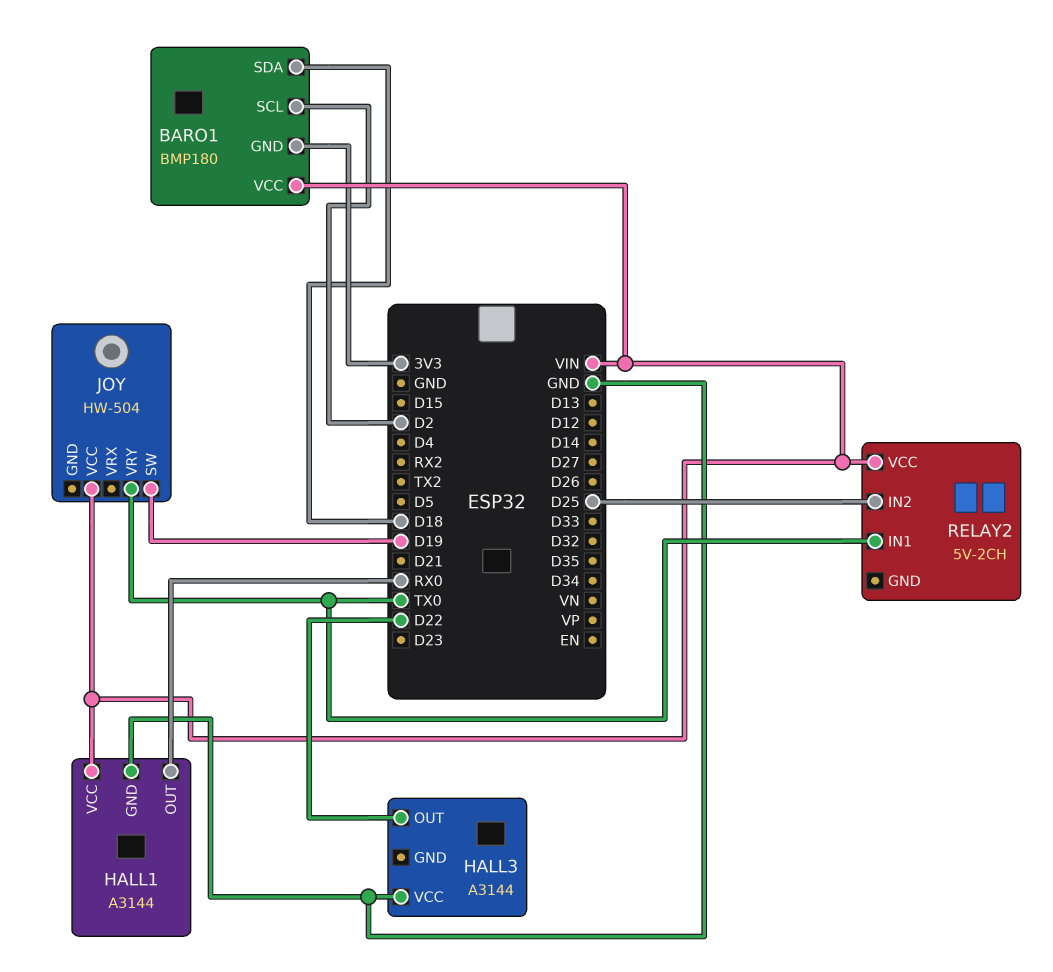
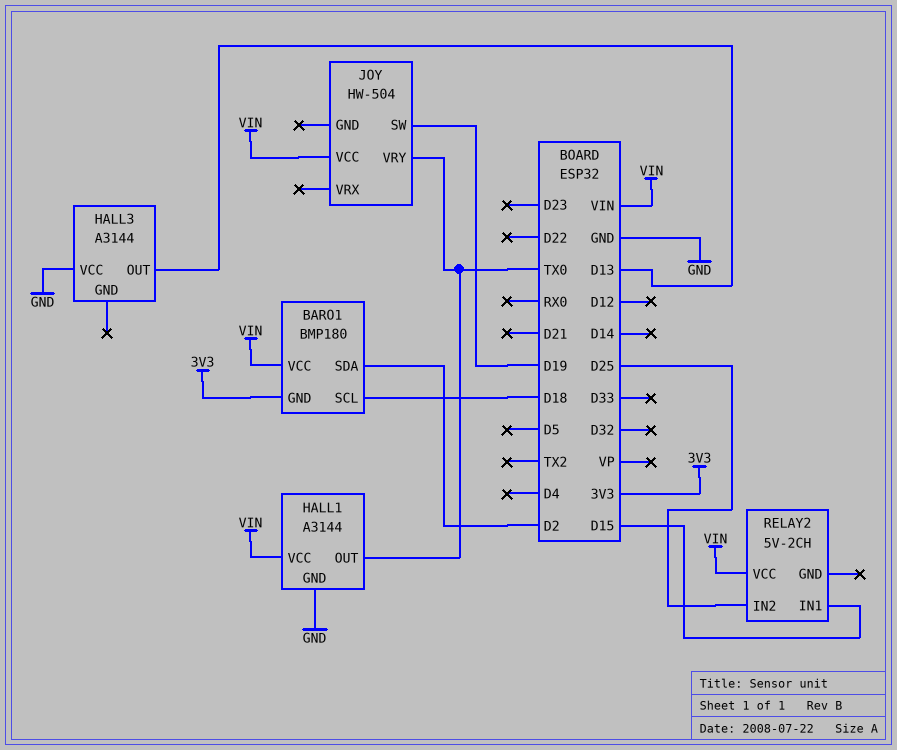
BARO1 pin SCL: D2 -> D18
BARO1 pin SDA: D18 -> D2
HALL1 pin OUT: RX0 -> TX0
HALL3 pin OUT: D22 -> D13
RELAY2 pin IN1: TX0 -> D15

